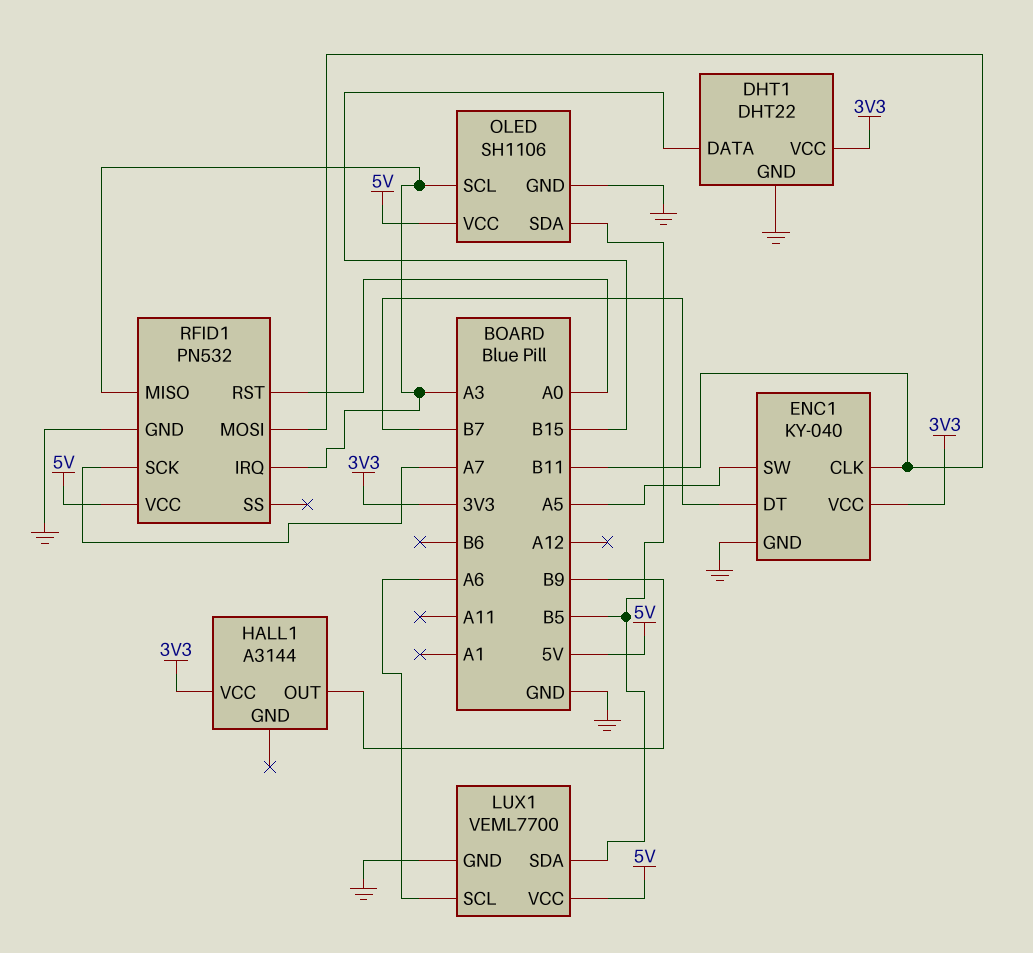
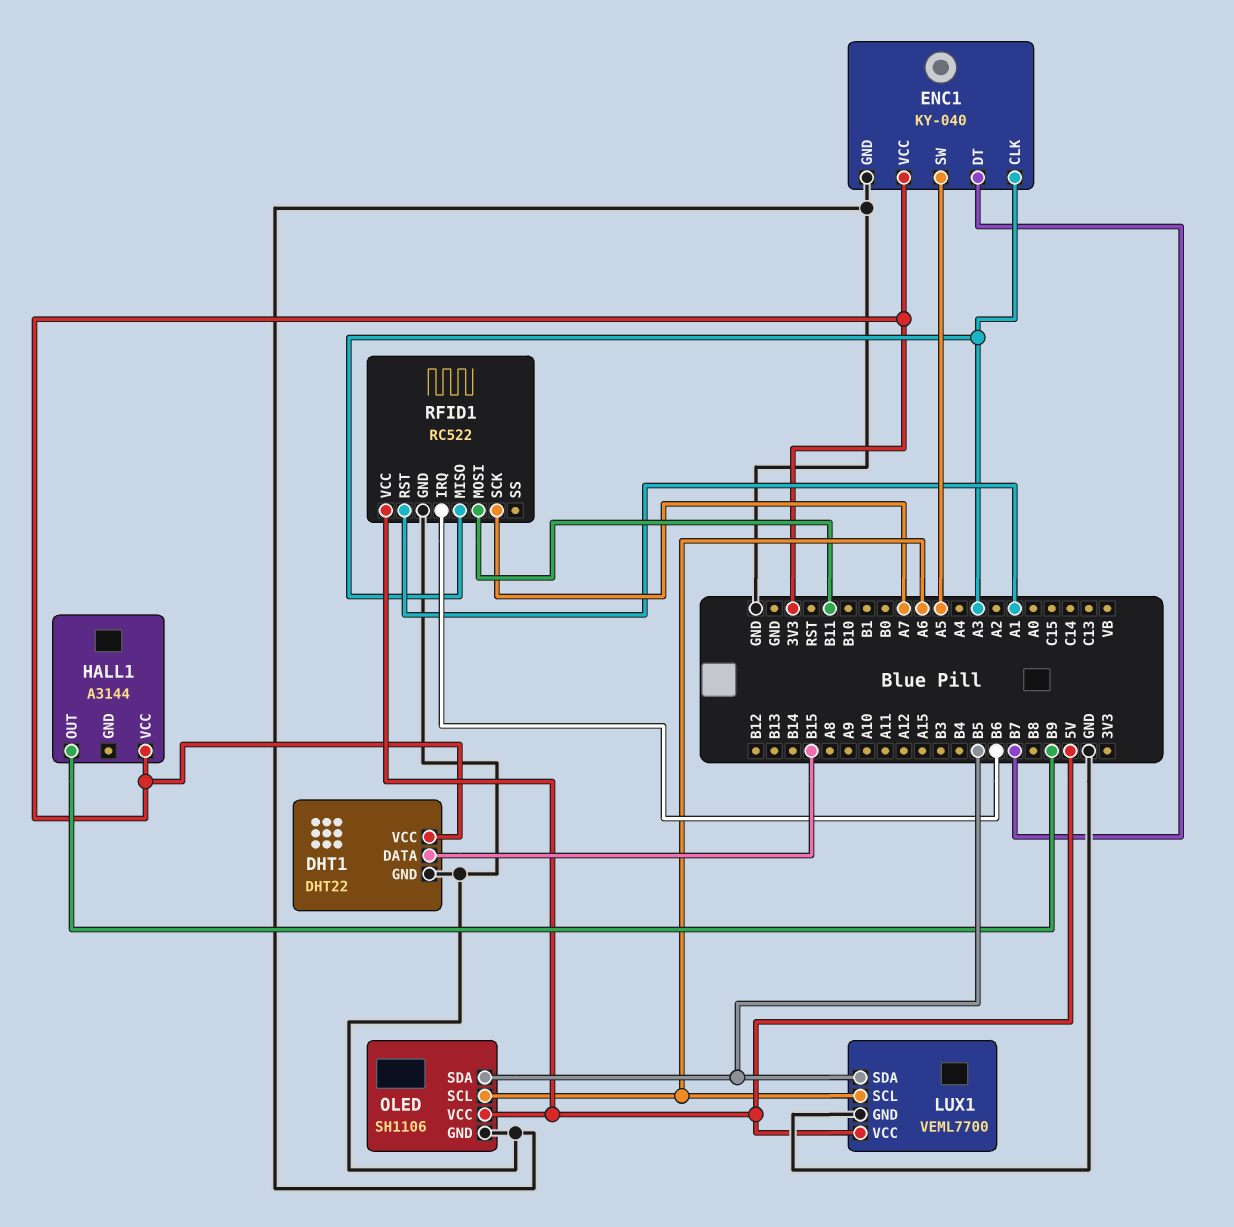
ENC1 pin CLK: B11 -> A3
OLED pin SCL: A3 -> A6
RFID1: PN532 -> RC522
RFID1 pin IRQ: A3 -> B6
RFID1 pin RST: A0 -> A1

